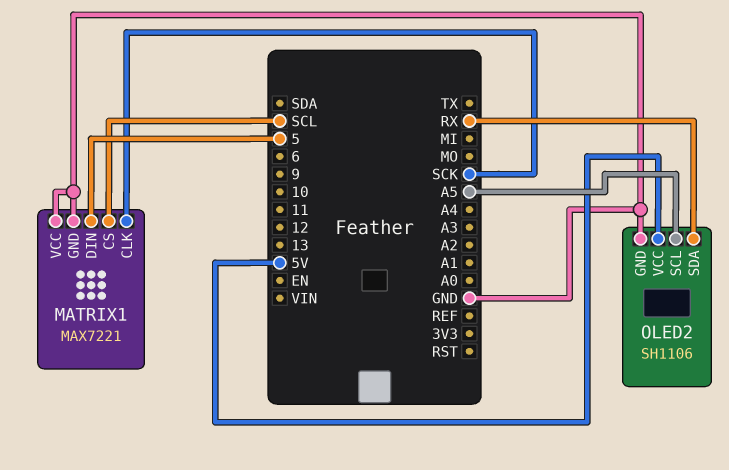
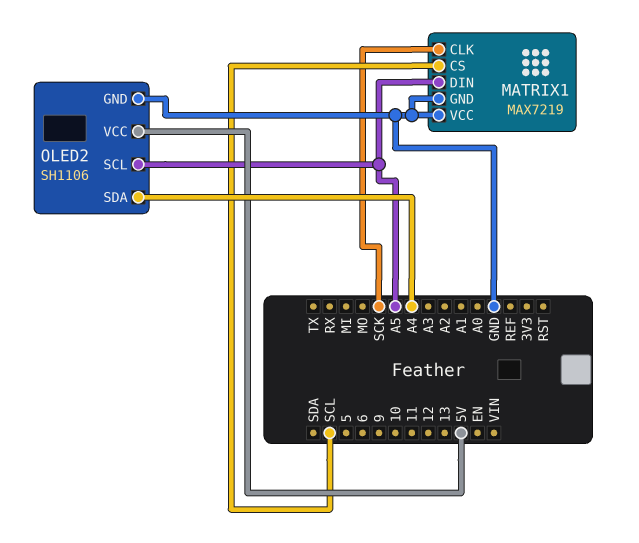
MATRIX1: MAX7221 -> MAX7219
MATRIX1 pin DIN: 5 -> A5
OLED2 pin SDA: RX -> A4

